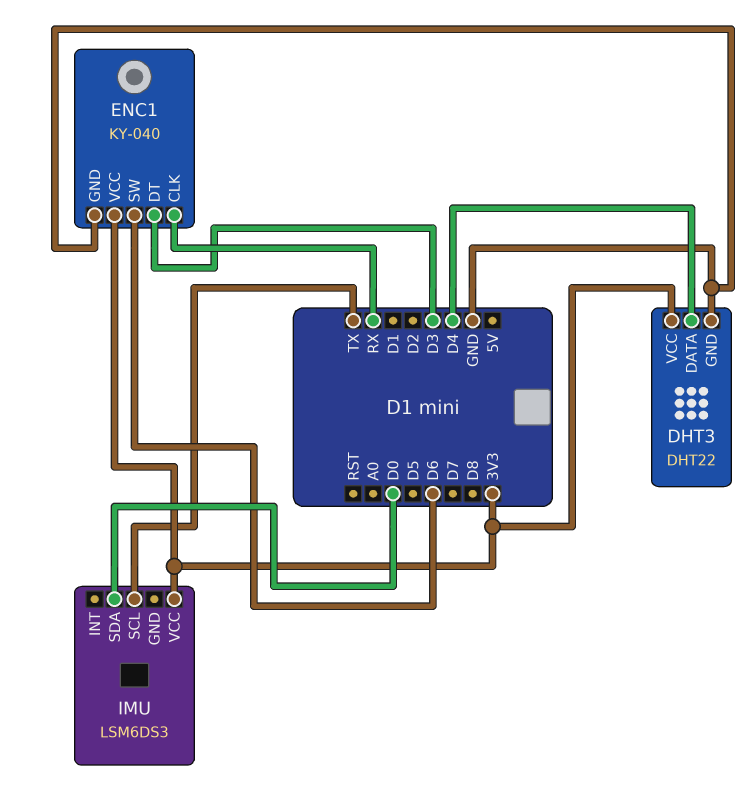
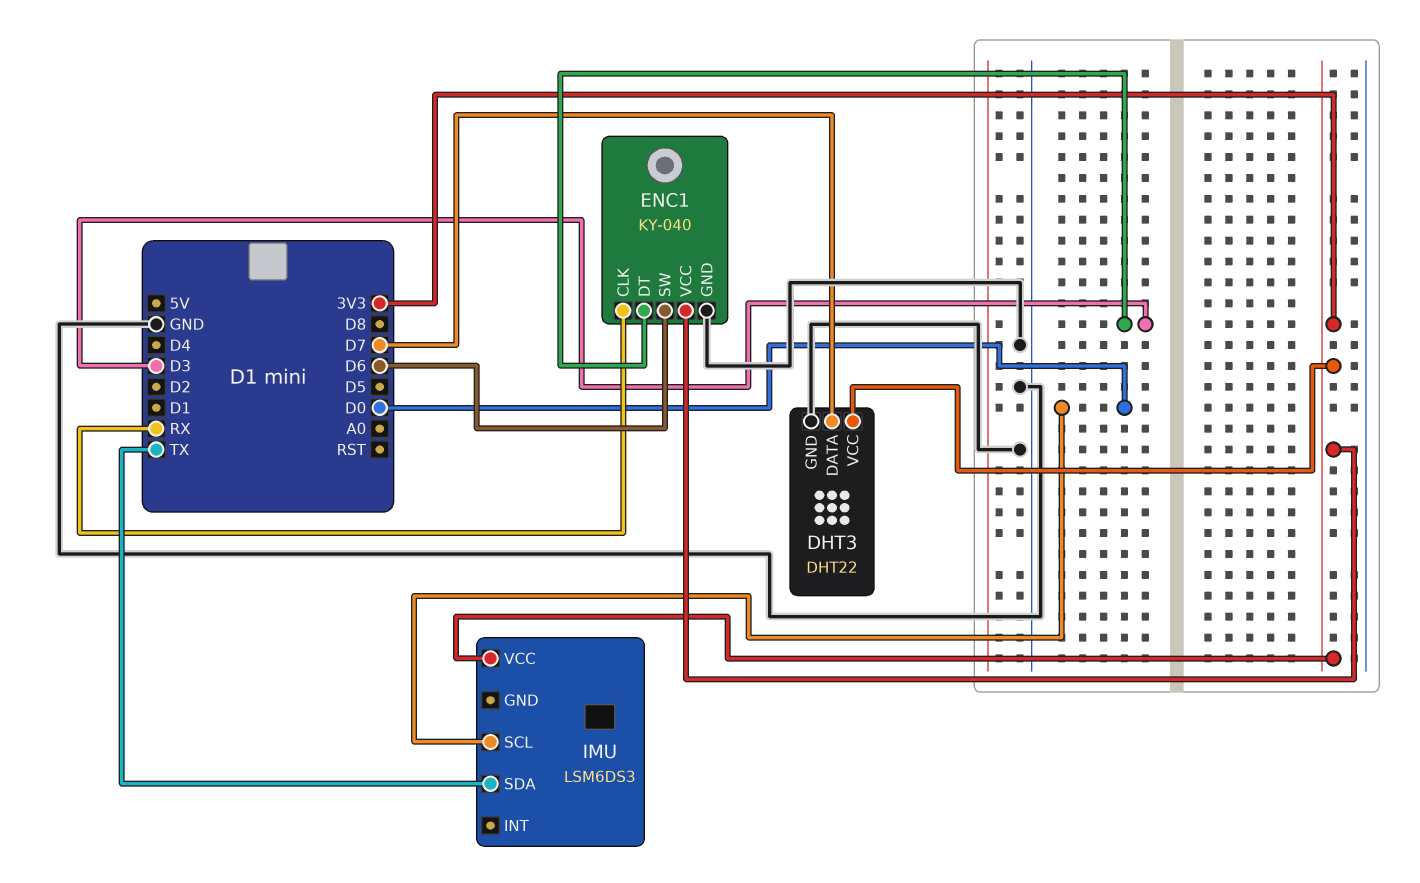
DHT3 pin DATA: D4 -> D7
IMU pin SCL: TX -> D0
IMU pin SDA: D0 -> TX

